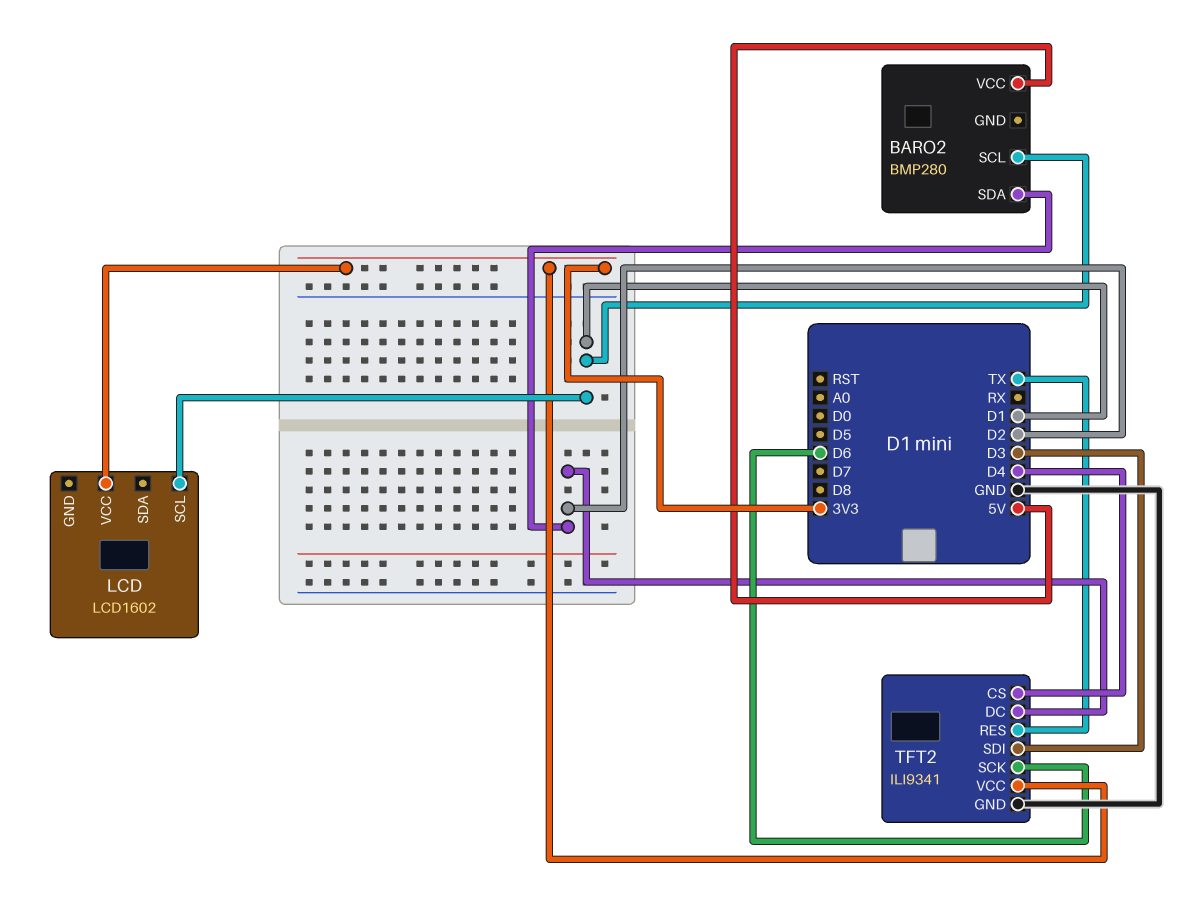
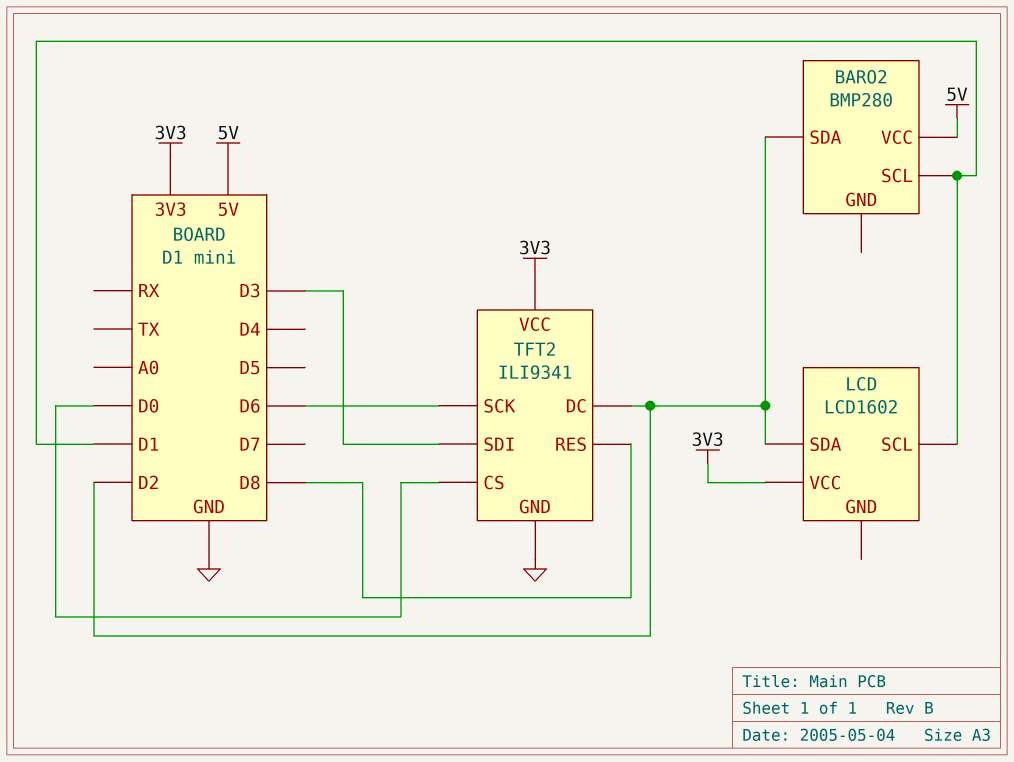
LCD pin SDA: none -> D2
TFT2 pin CS: D4 -> D0
TFT2 pin RES: TX -> D8

